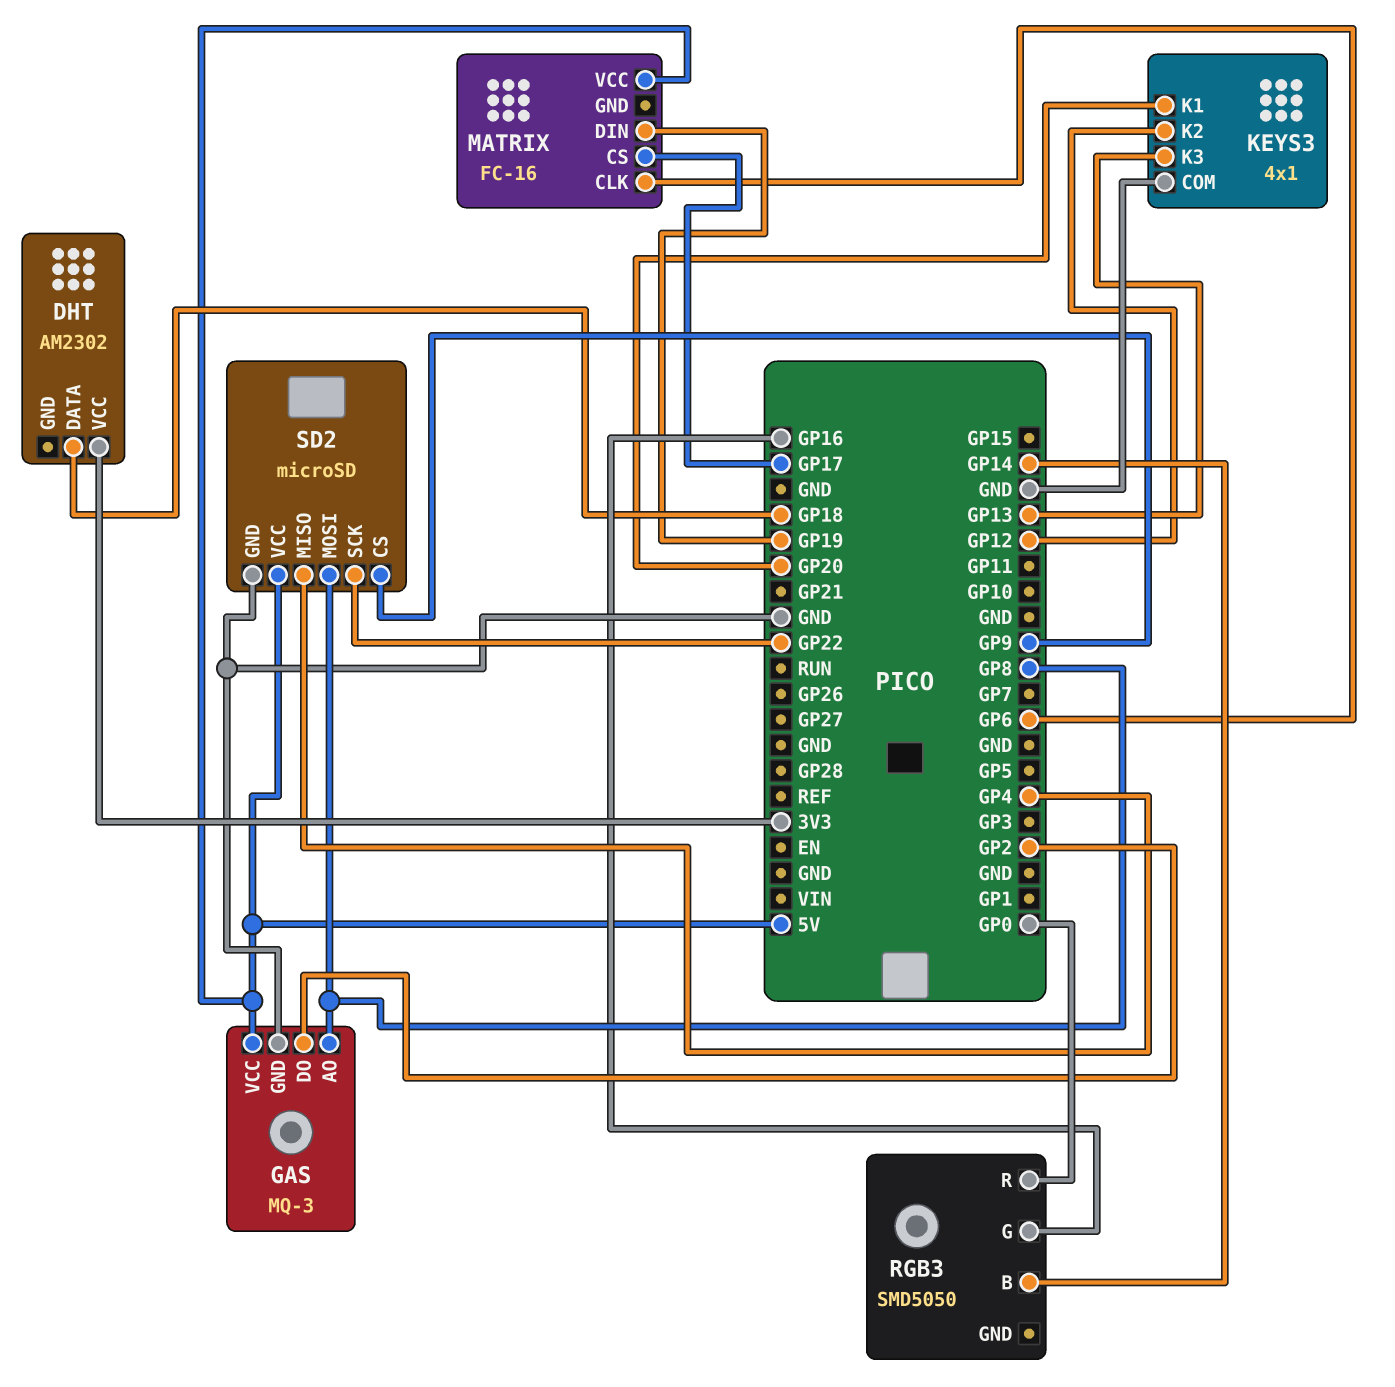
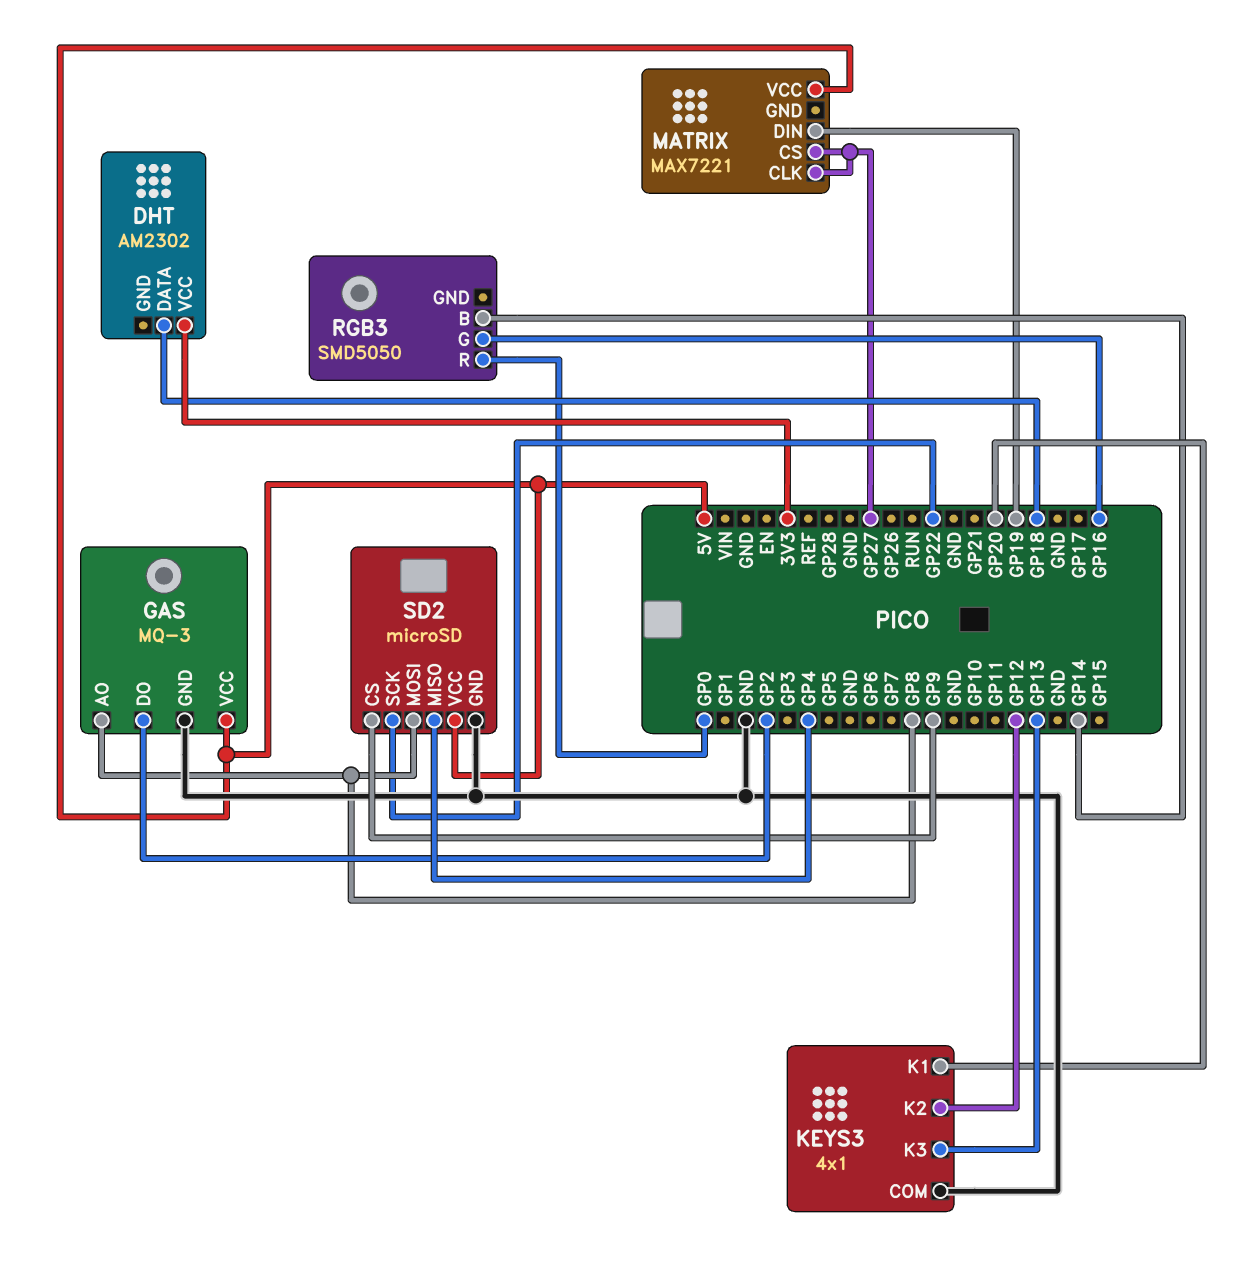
MATRIX: FC-16 -> MAX7221
MATRIX pin CLK: GP6 -> GP27
MATRIX pin CS: GP17 -> GP27

